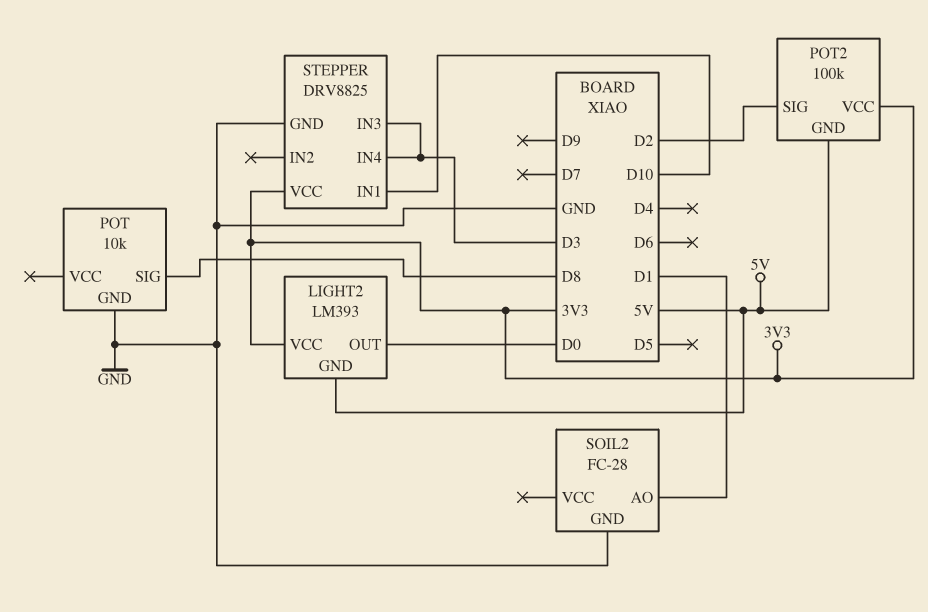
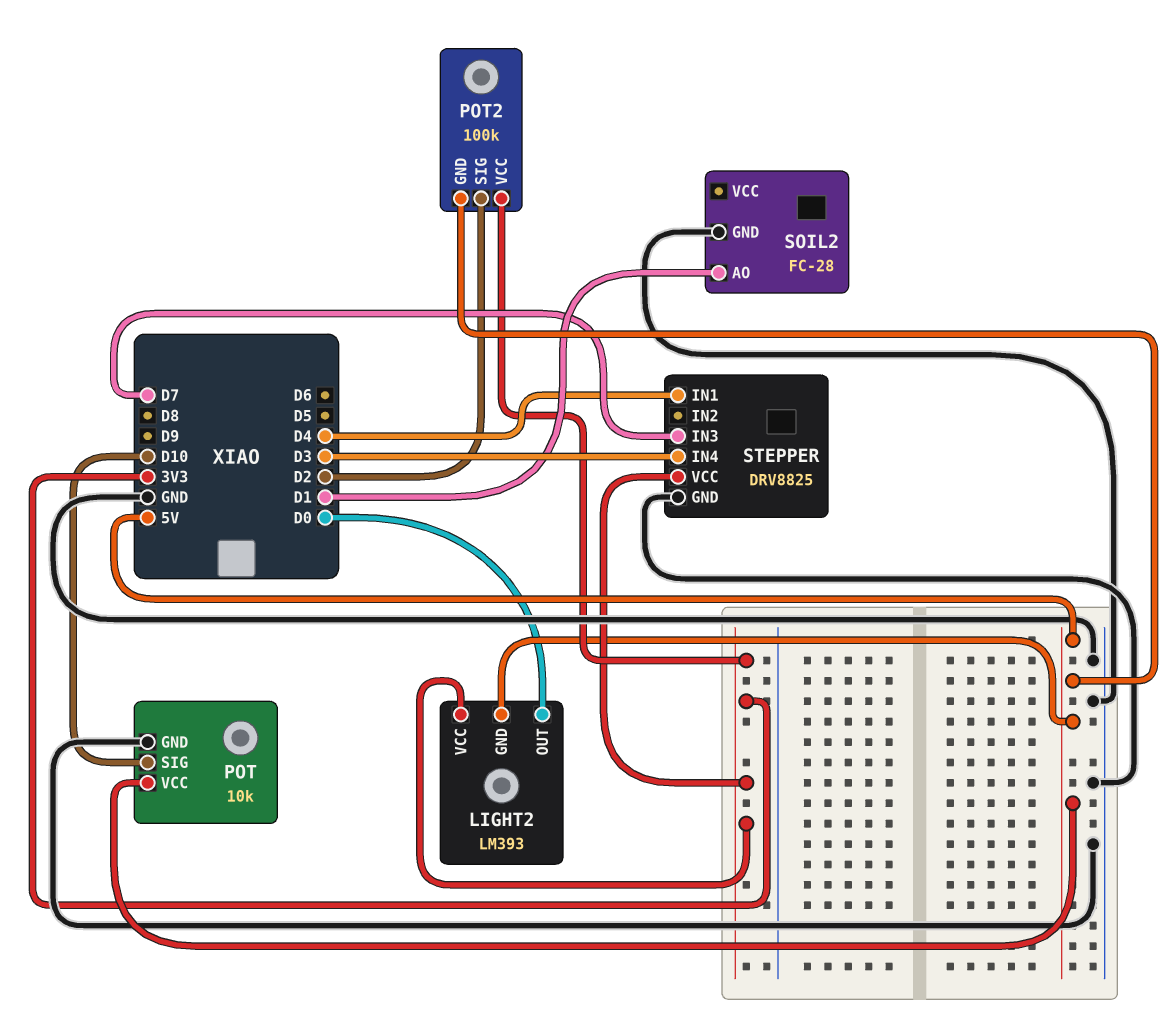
POT pin SIG: D8 -> D10
POT pin VCC: none -> 5V
STEPPER pin IN1: D10 -> D4
STEPPER pin IN3: D3 -> D7

